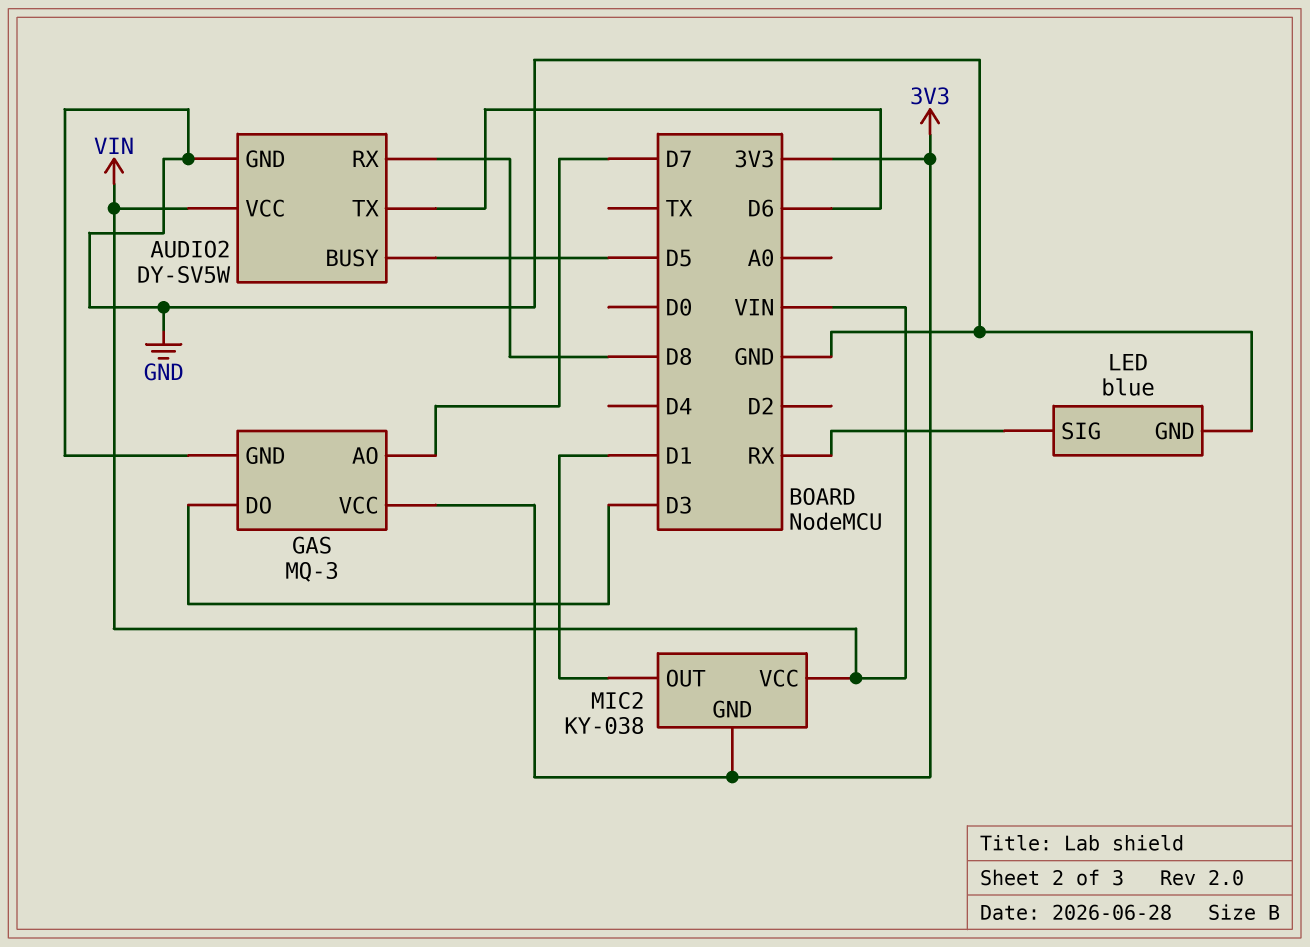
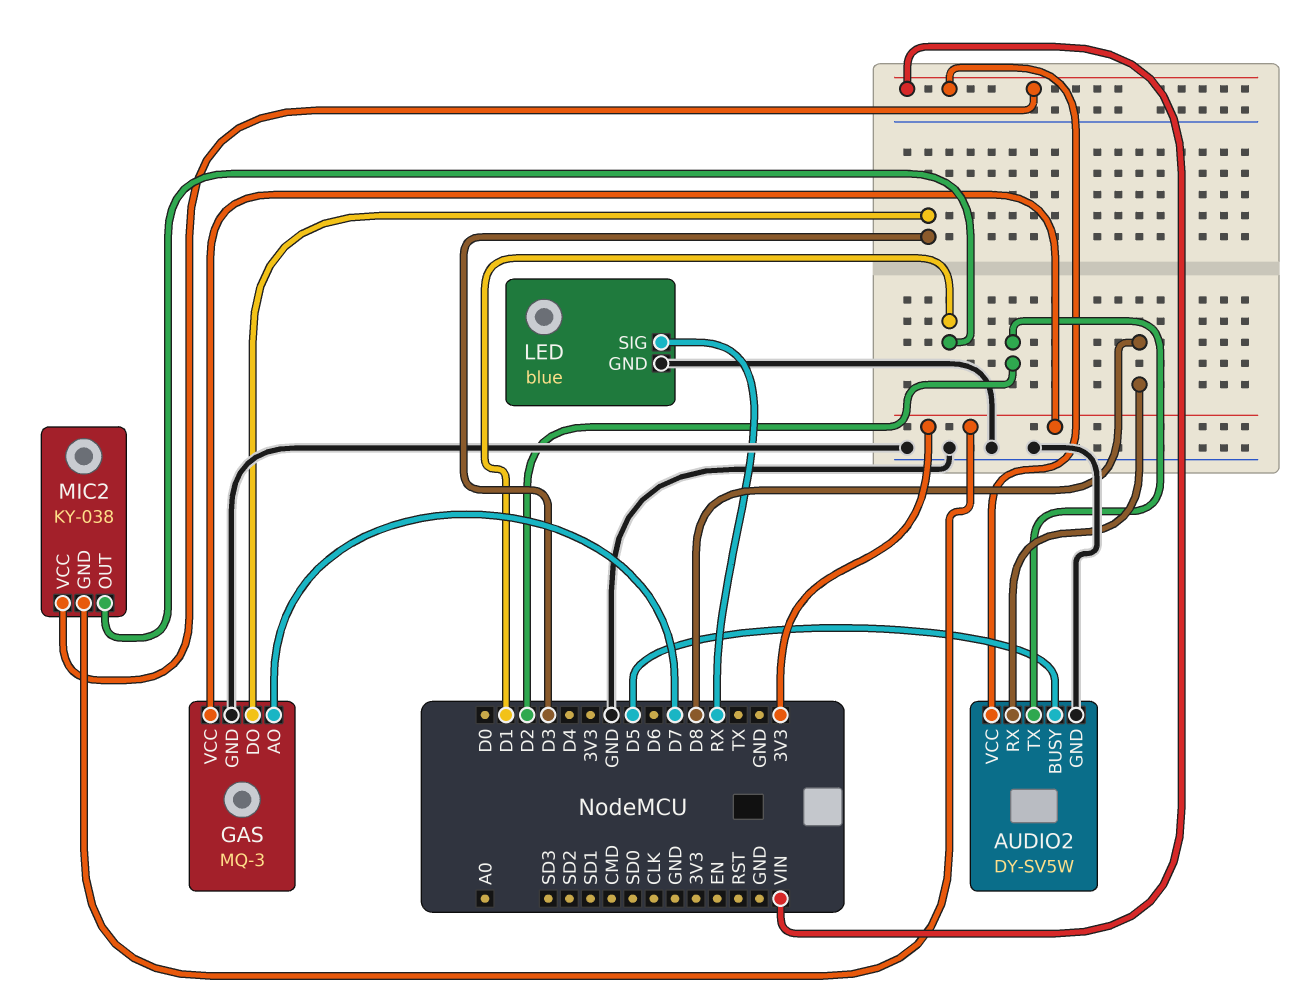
AUDIO2 pin TX: D6 -> D2

